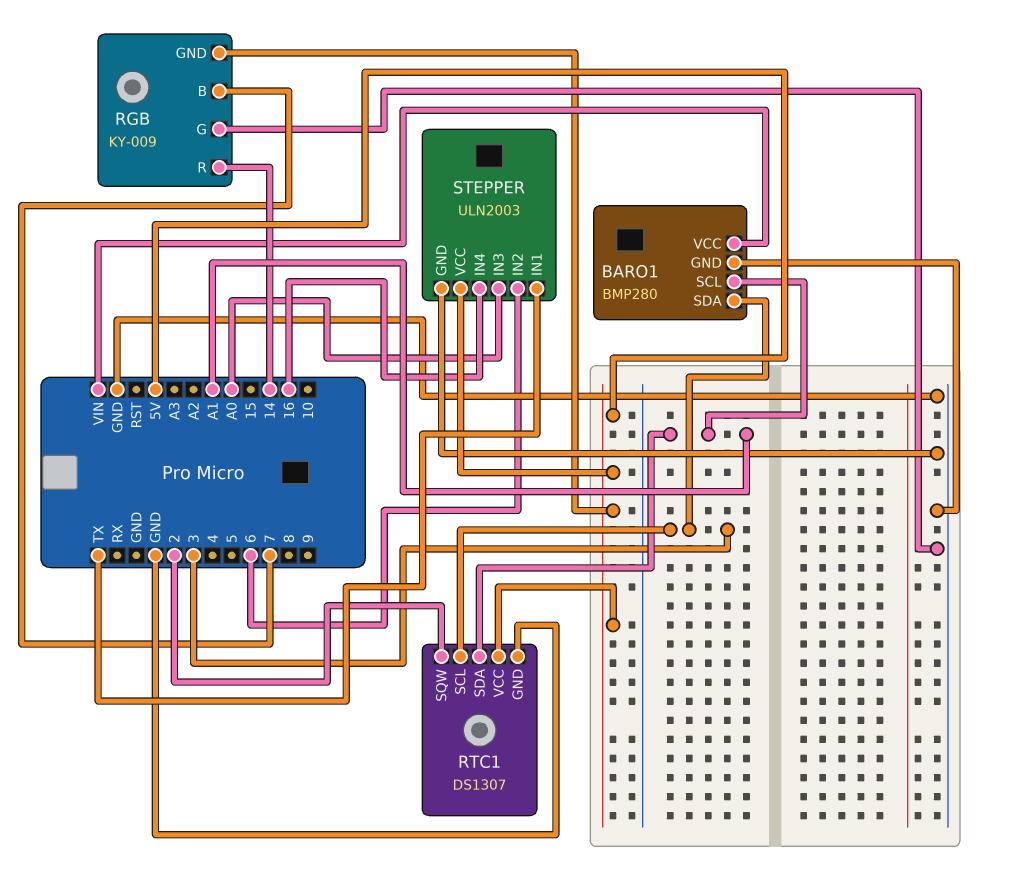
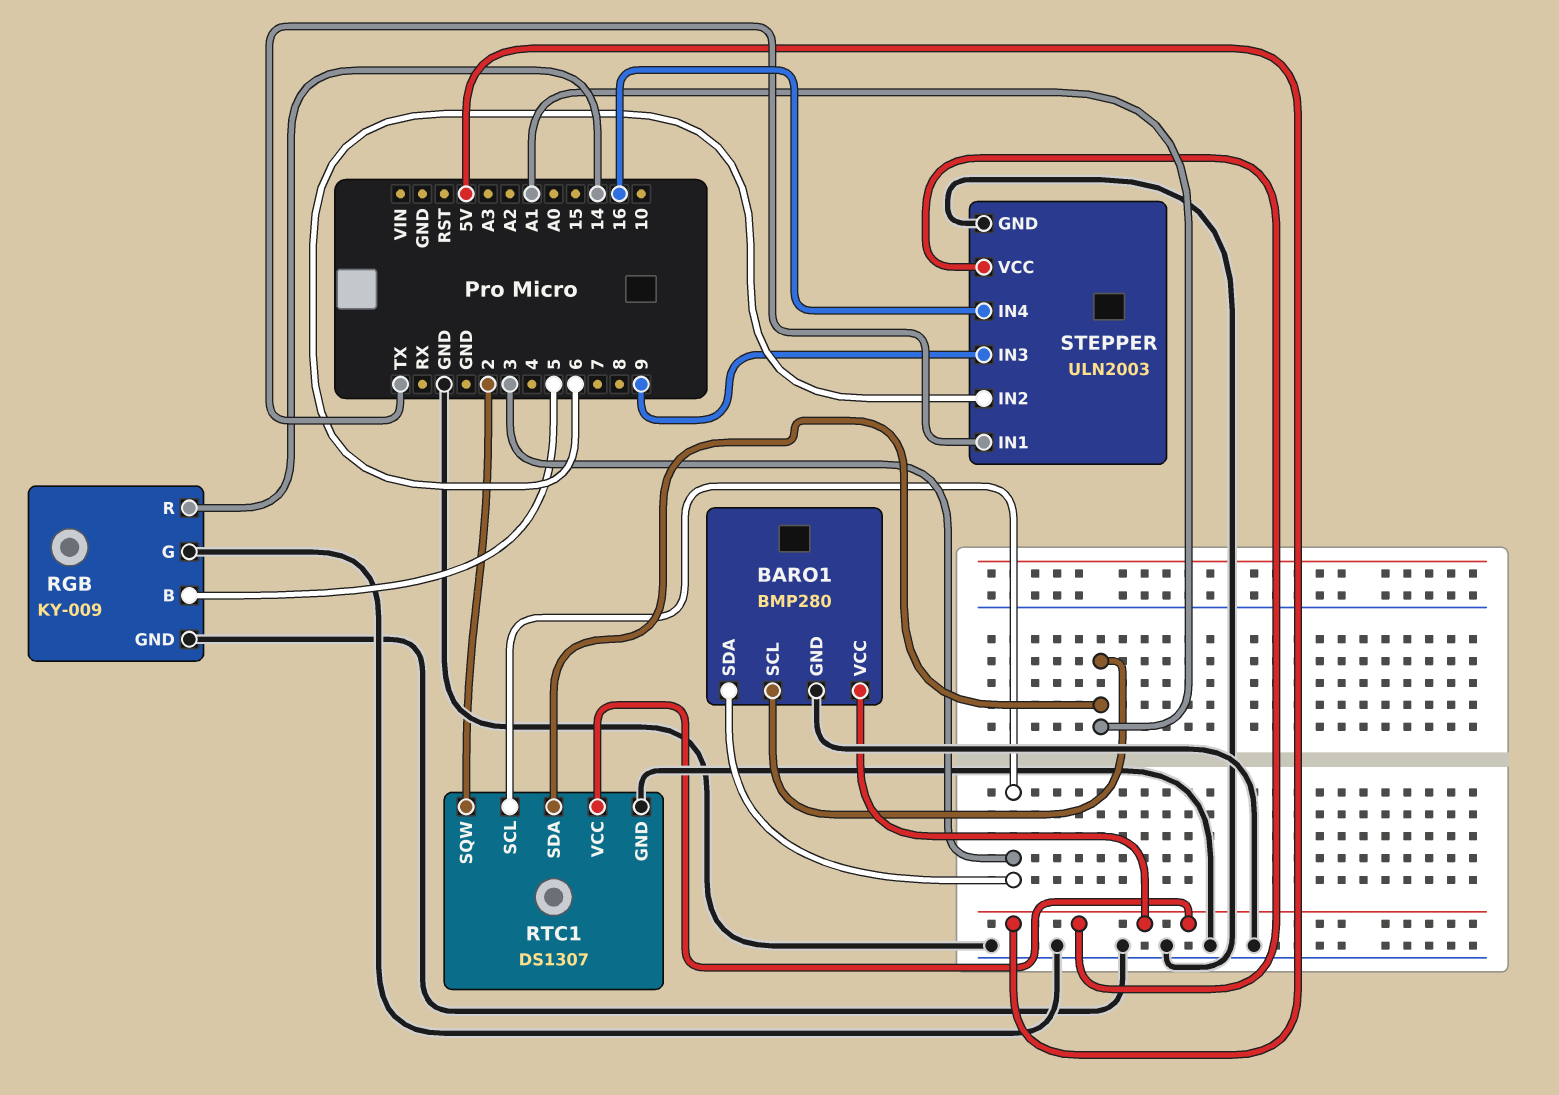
BARO1 pin VCC: VIN -> 5V
RGB pin B: 7 -> 5
RGB pin GND: 5V -> GND
STEPPER pin IN3: A0 -> 9

